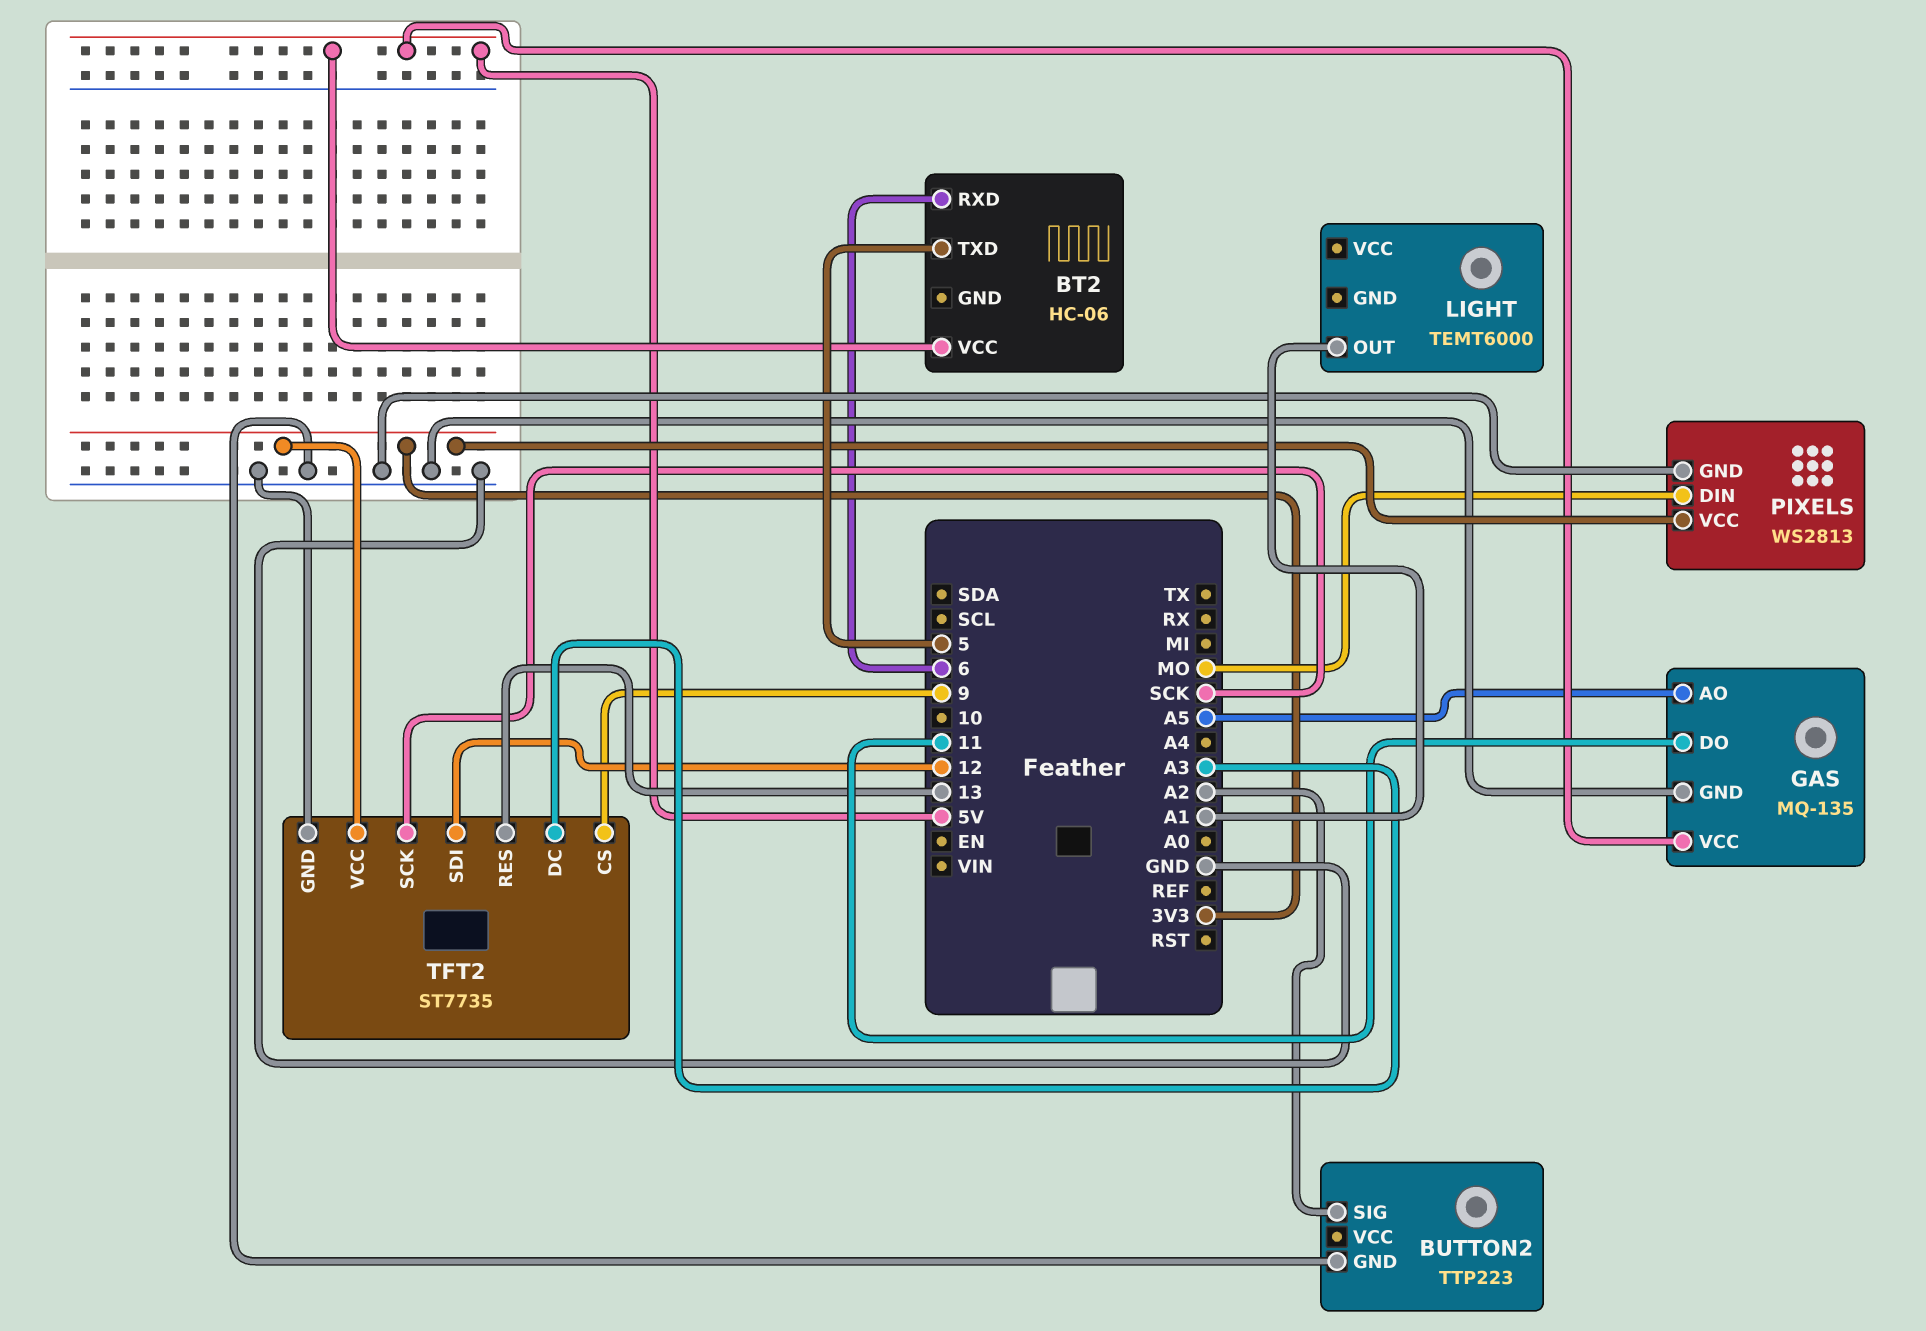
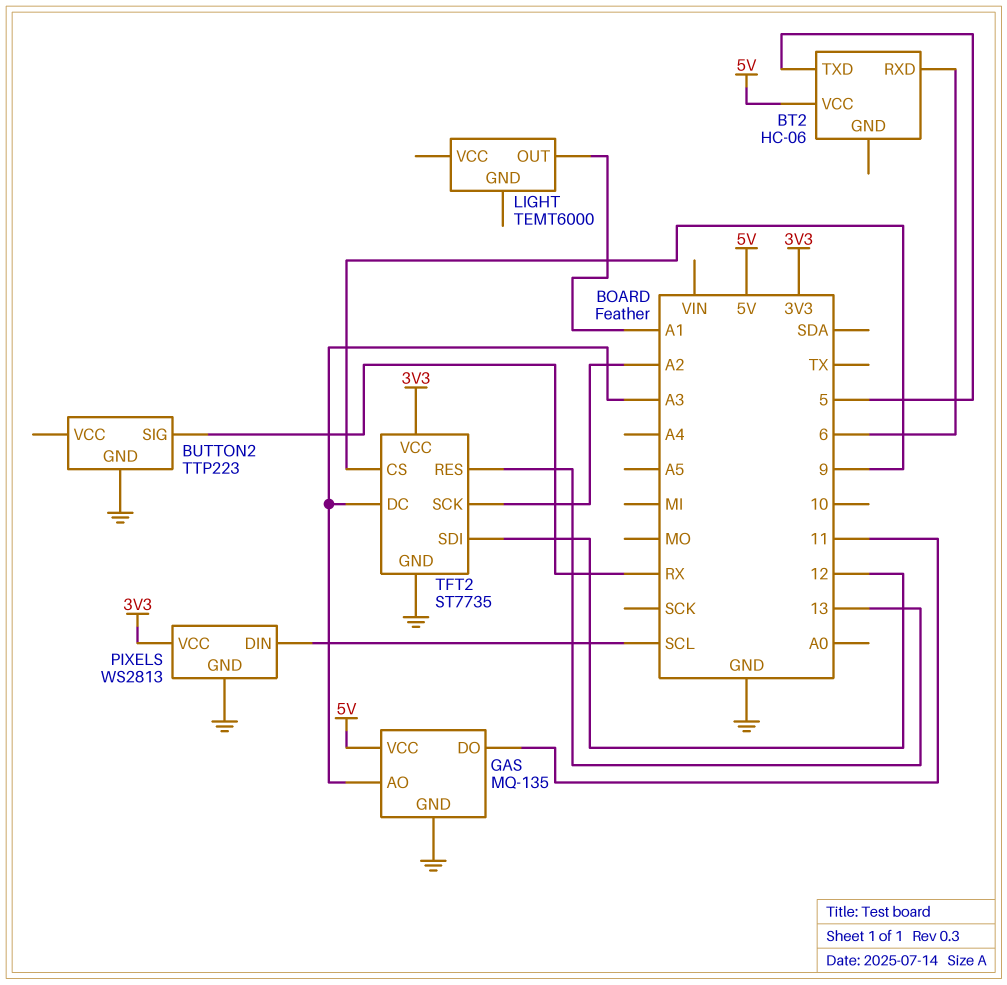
BUTTON2 pin SIG: A2 -> RX
GAS pin AO: A5 -> A3
PIXELS pin DIN: MO -> SCL
TFT2 pin SCK: SCK -> A2

